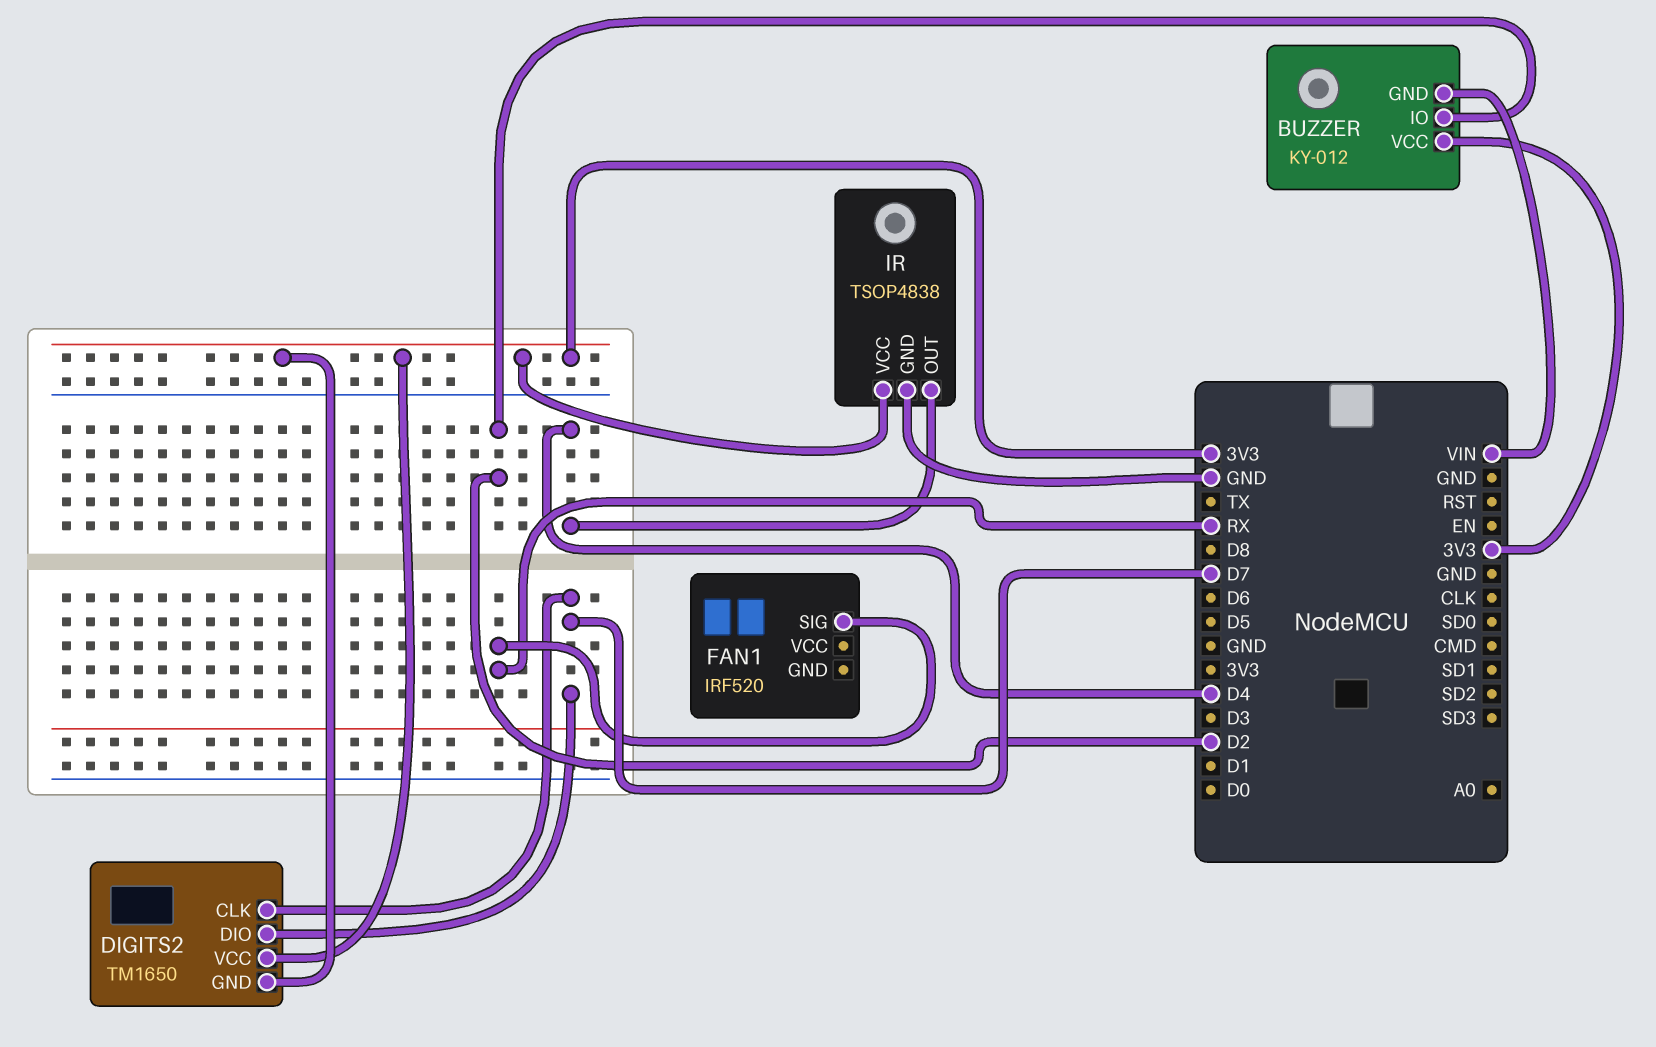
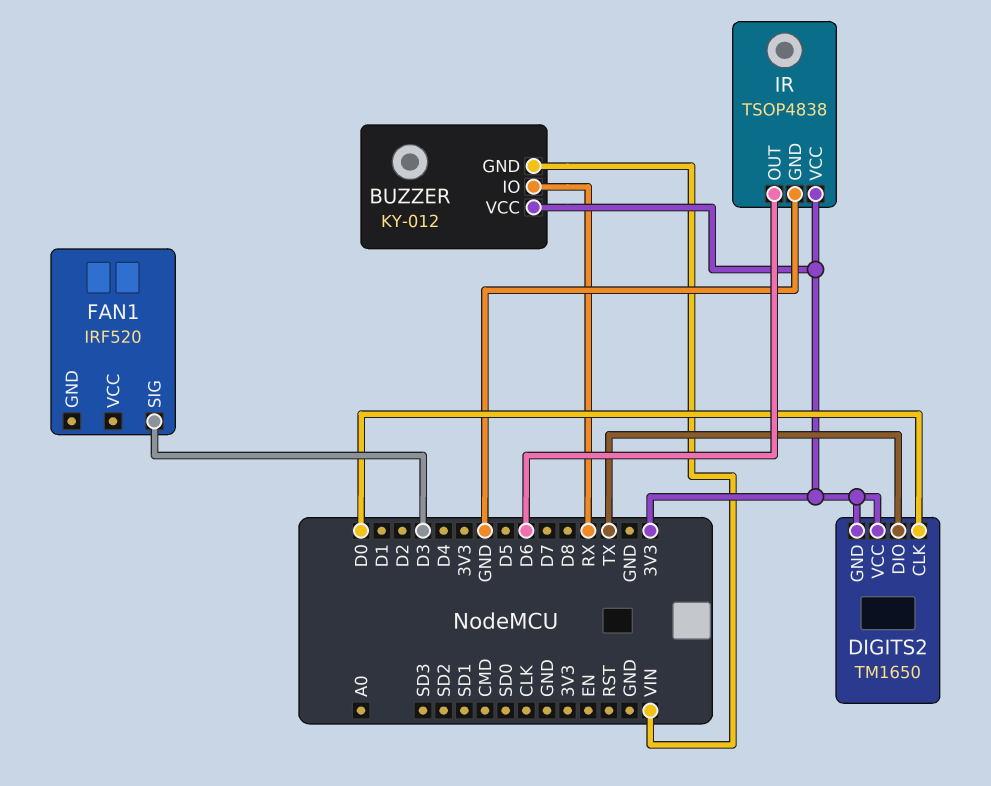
BUZZER pin IO: D2 -> RX
DIGITS2 pin CLK: D7 -> D0
DIGITS2 pin DIO: D7 -> TX
FAN1 pin SIG: RX -> D3
IR pin OUT: D4 -> D6

